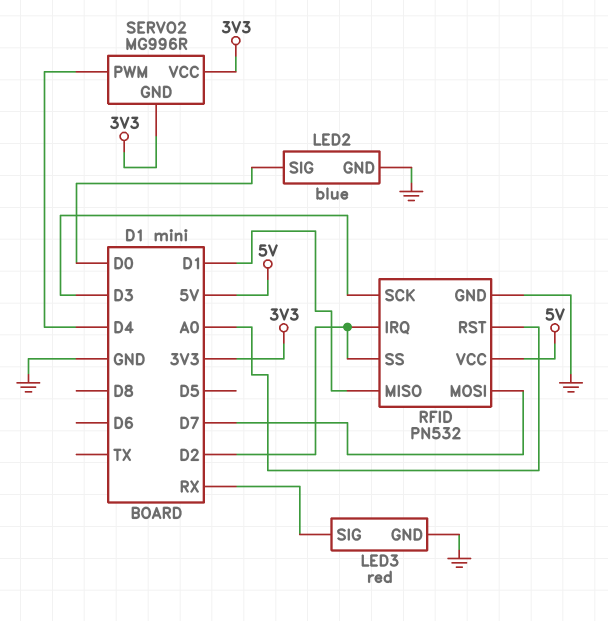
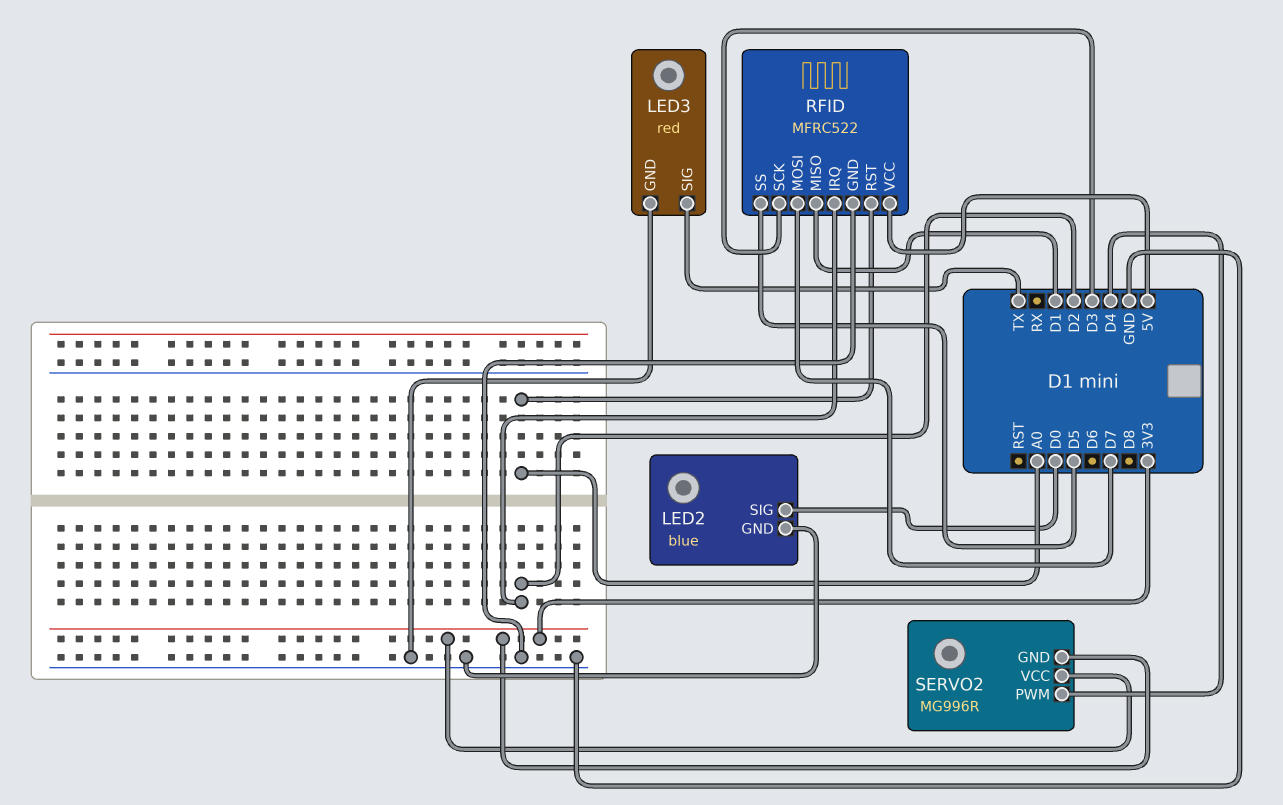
LED3 pin SIG: RX -> TX
RFID: PN532 -> MFRC522
RFID pin SS: D2 -> D5

